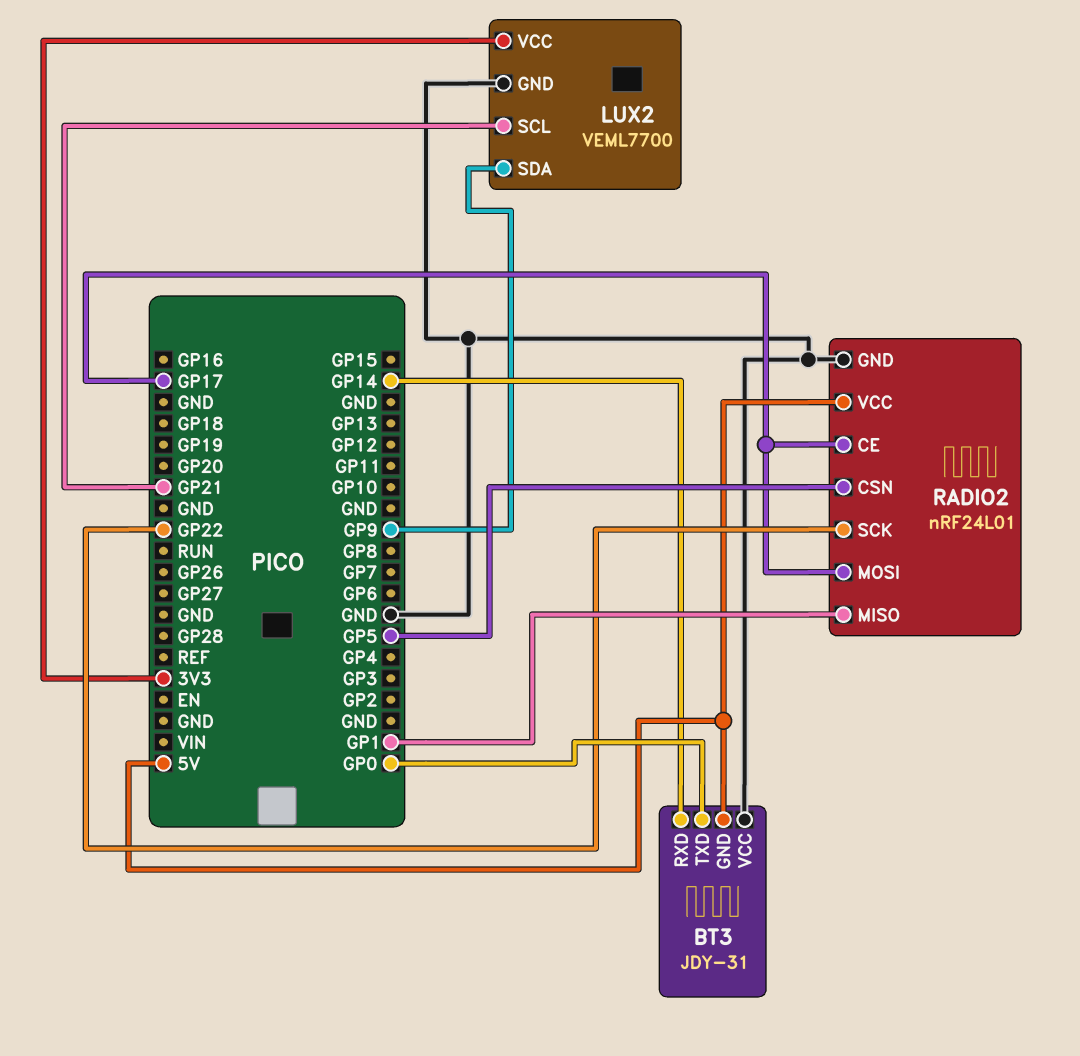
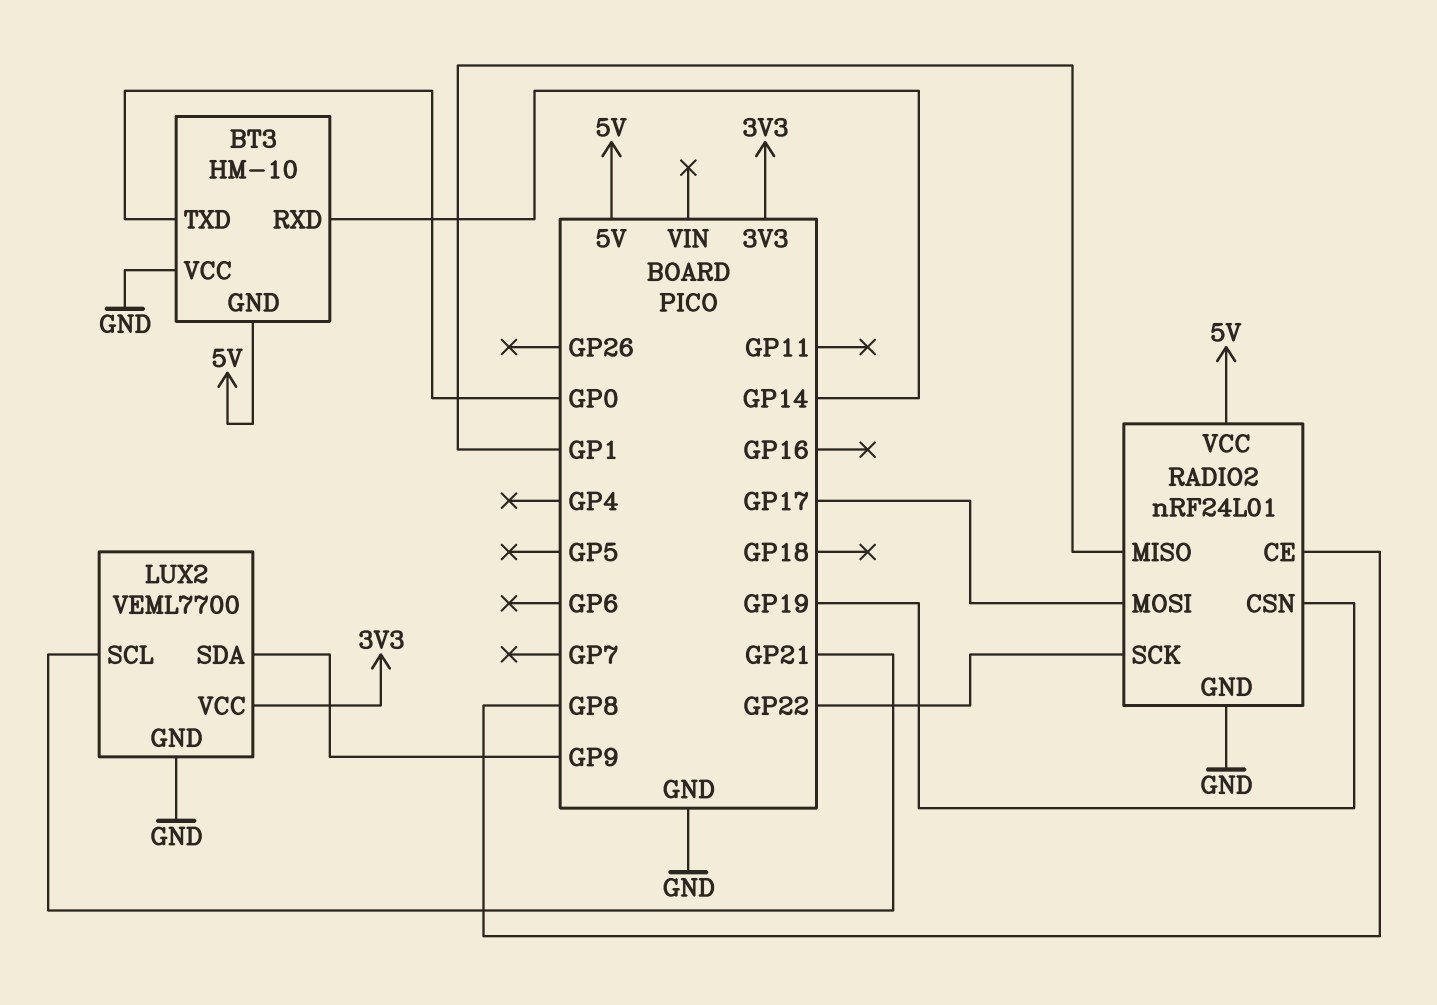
BT3: JDY-31 -> HM-10
RADIO2 pin CE: GP17 -> GP8
RADIO2 pin CSN: GP5 -> GP19

